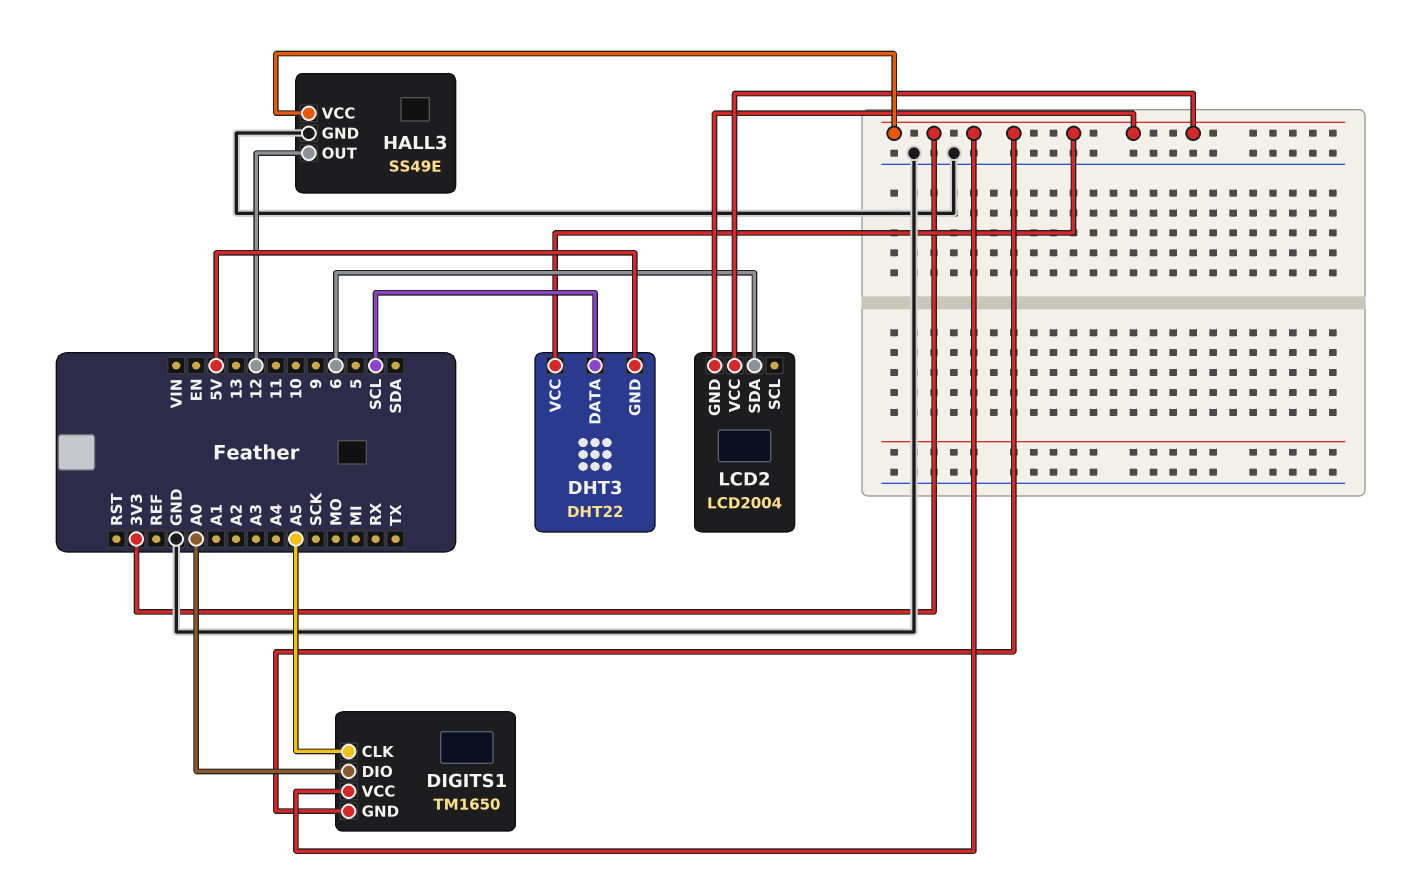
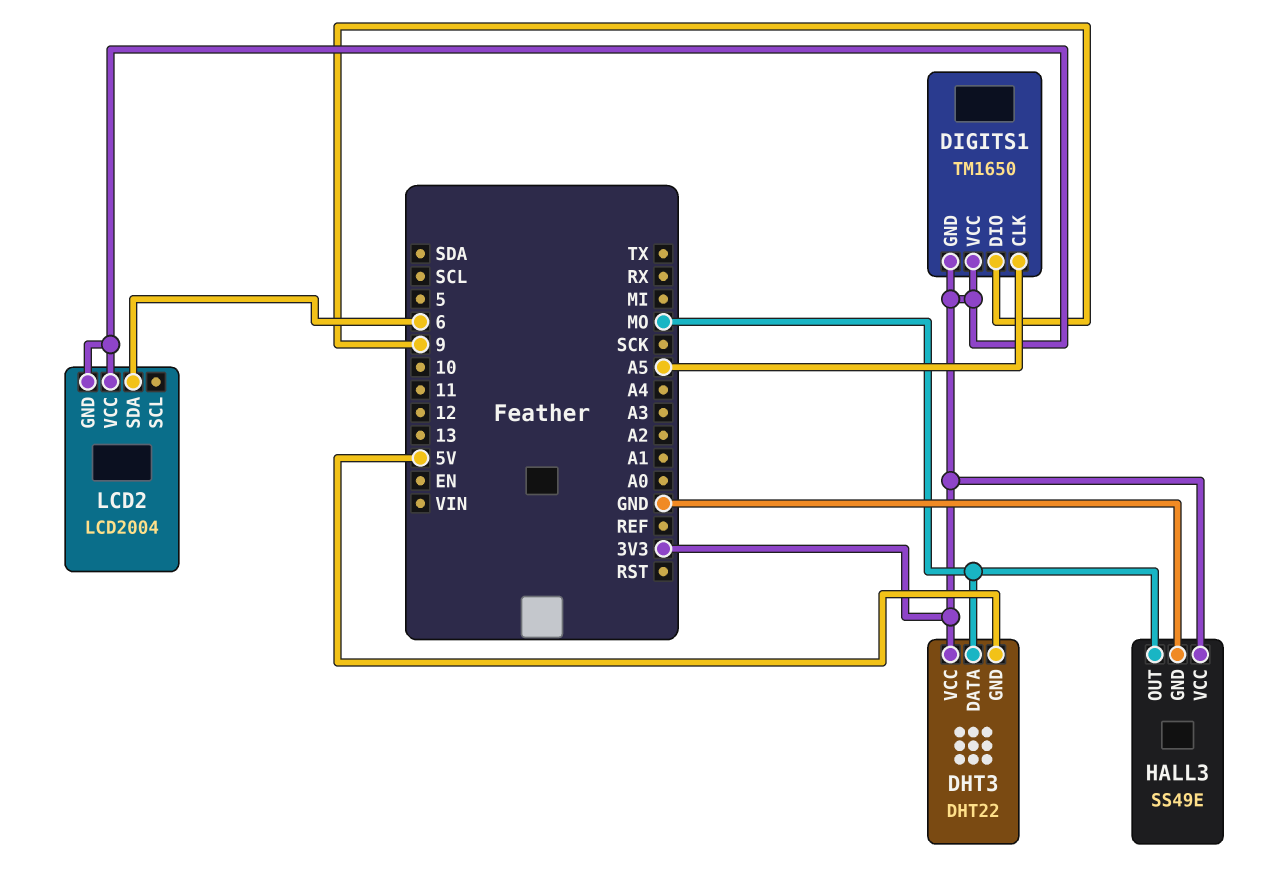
DHT3 pin DATA: SCL -> MO
DIGITS1 pin DIO: A0 -> 9
HALL3 pin OUT: 12 -> MO

